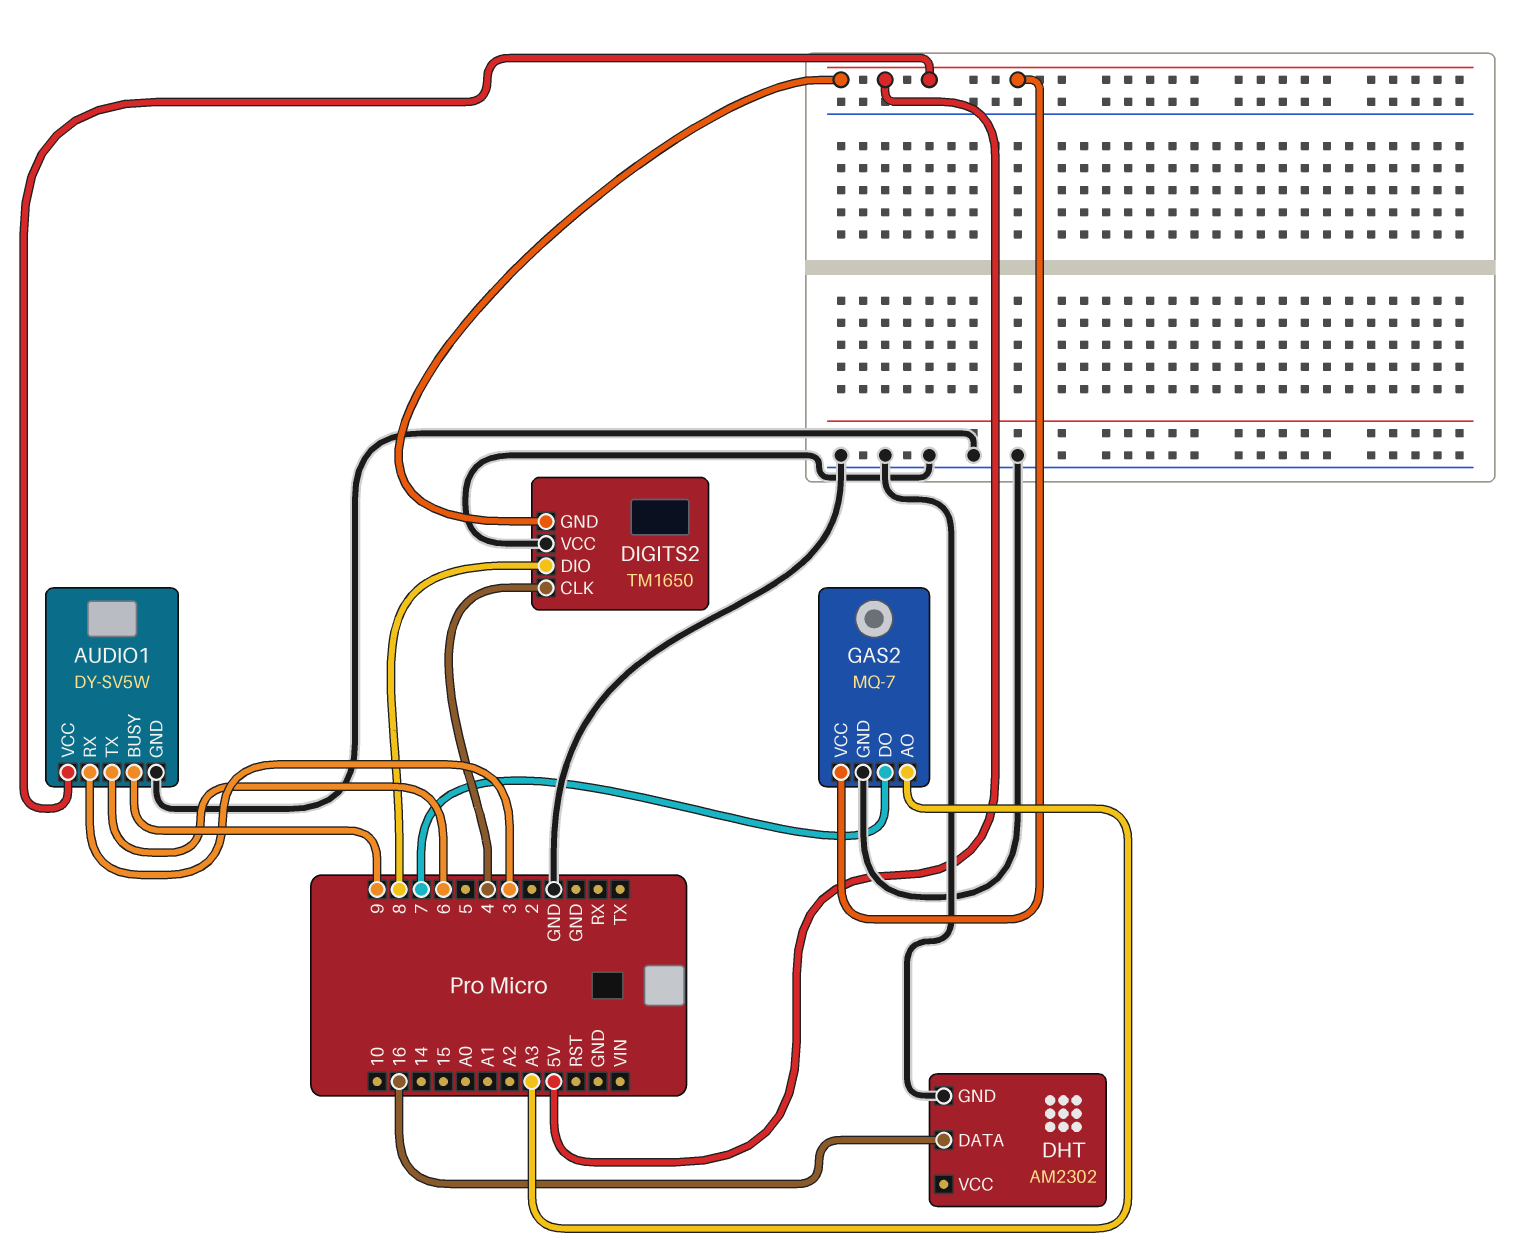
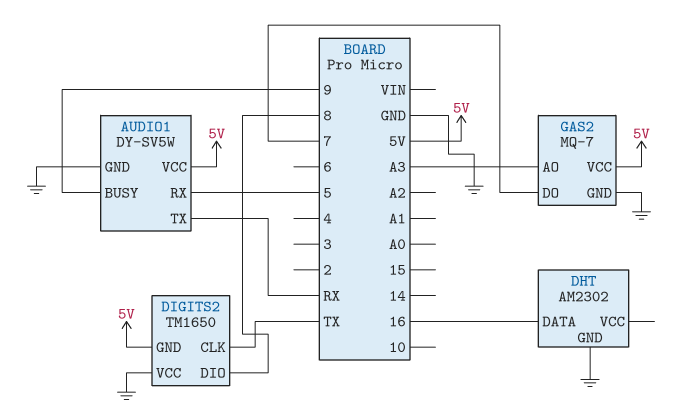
AUDIO1 pin RX: 3 -> 5
AUDIO1 pin TX: 6 -> RX
DIGITS2 pin CLK: 4 -> TX

